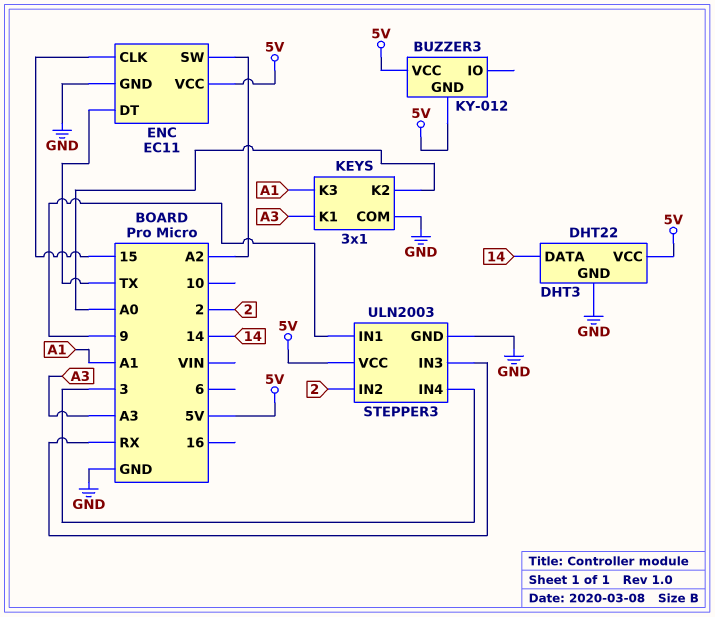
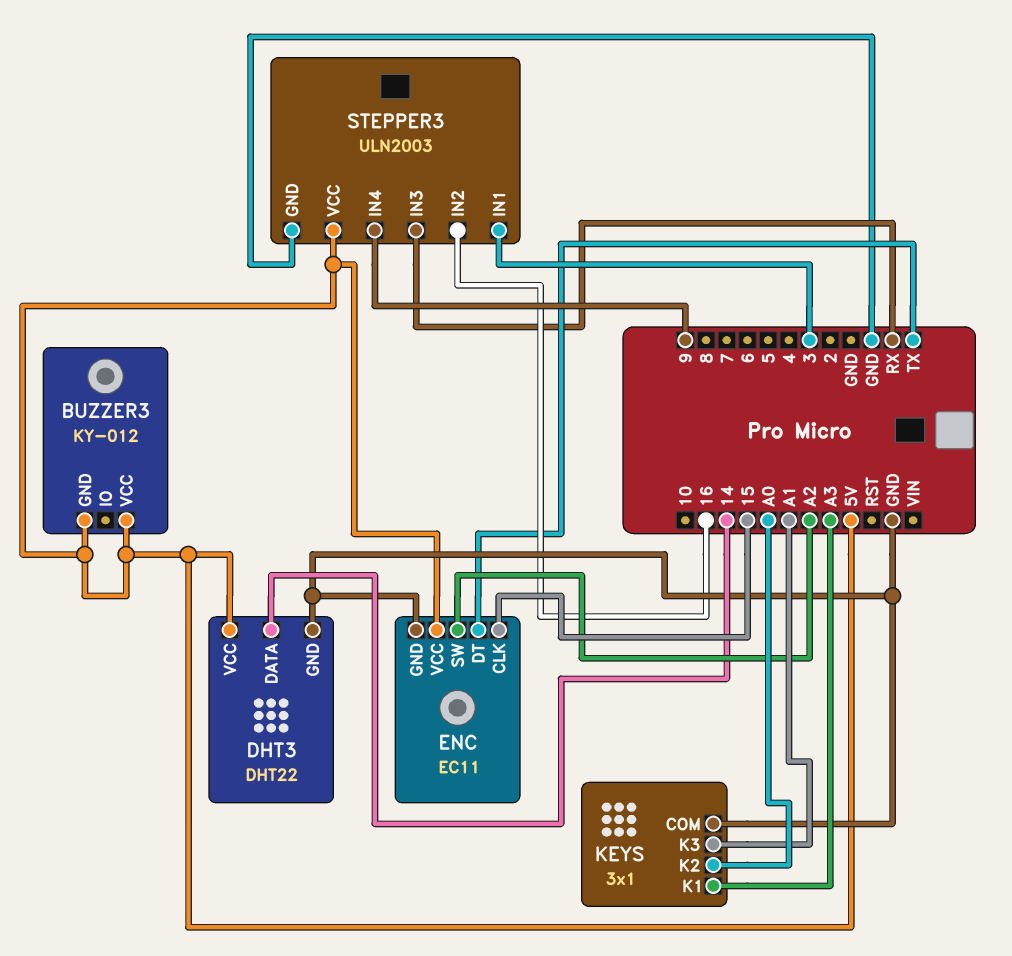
STEPPER3 pin IN1: 9 -> 3
STEPPER3 pin IN2: 2 -> 16
STEPPER3 pin IN4: 3 -> 9

